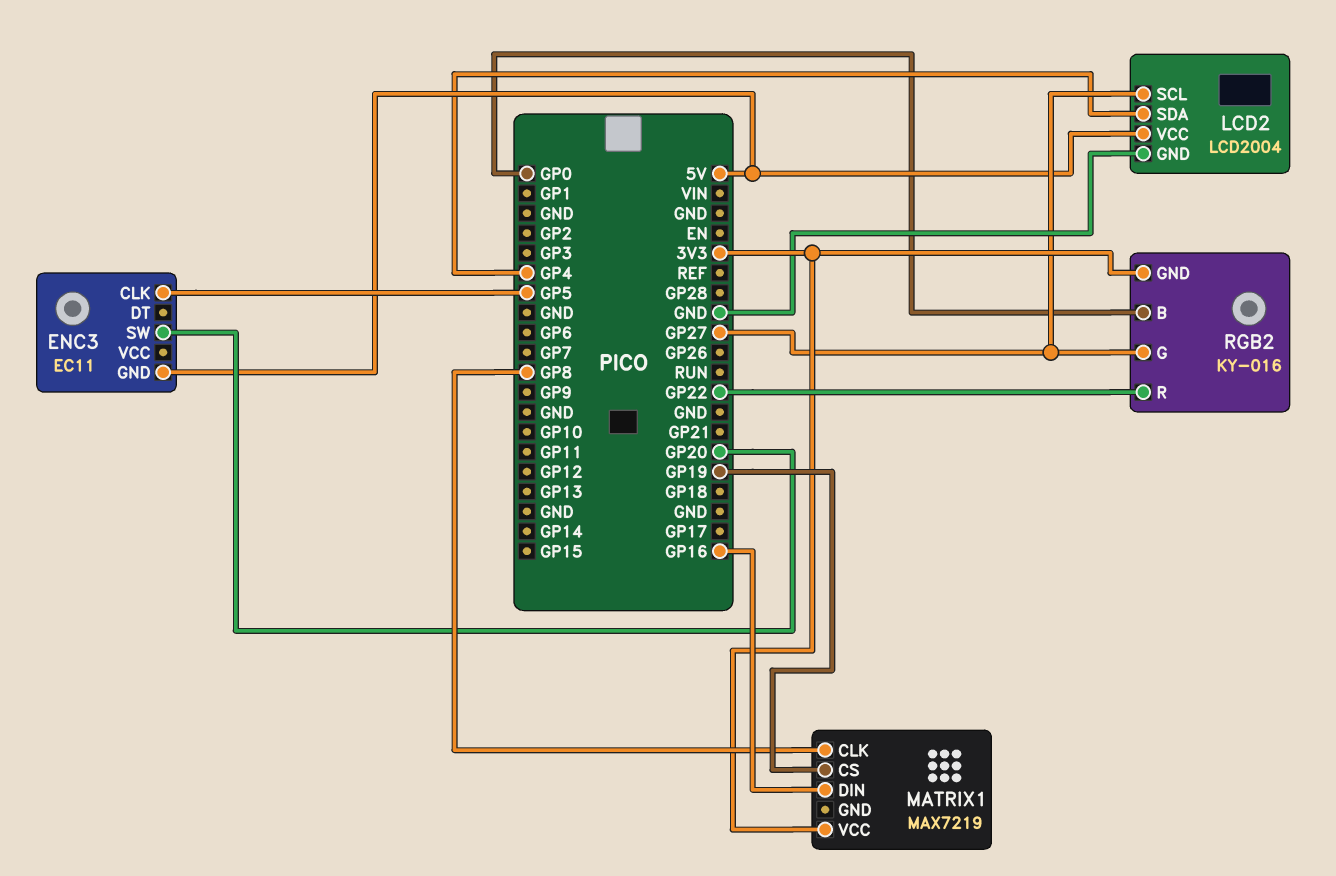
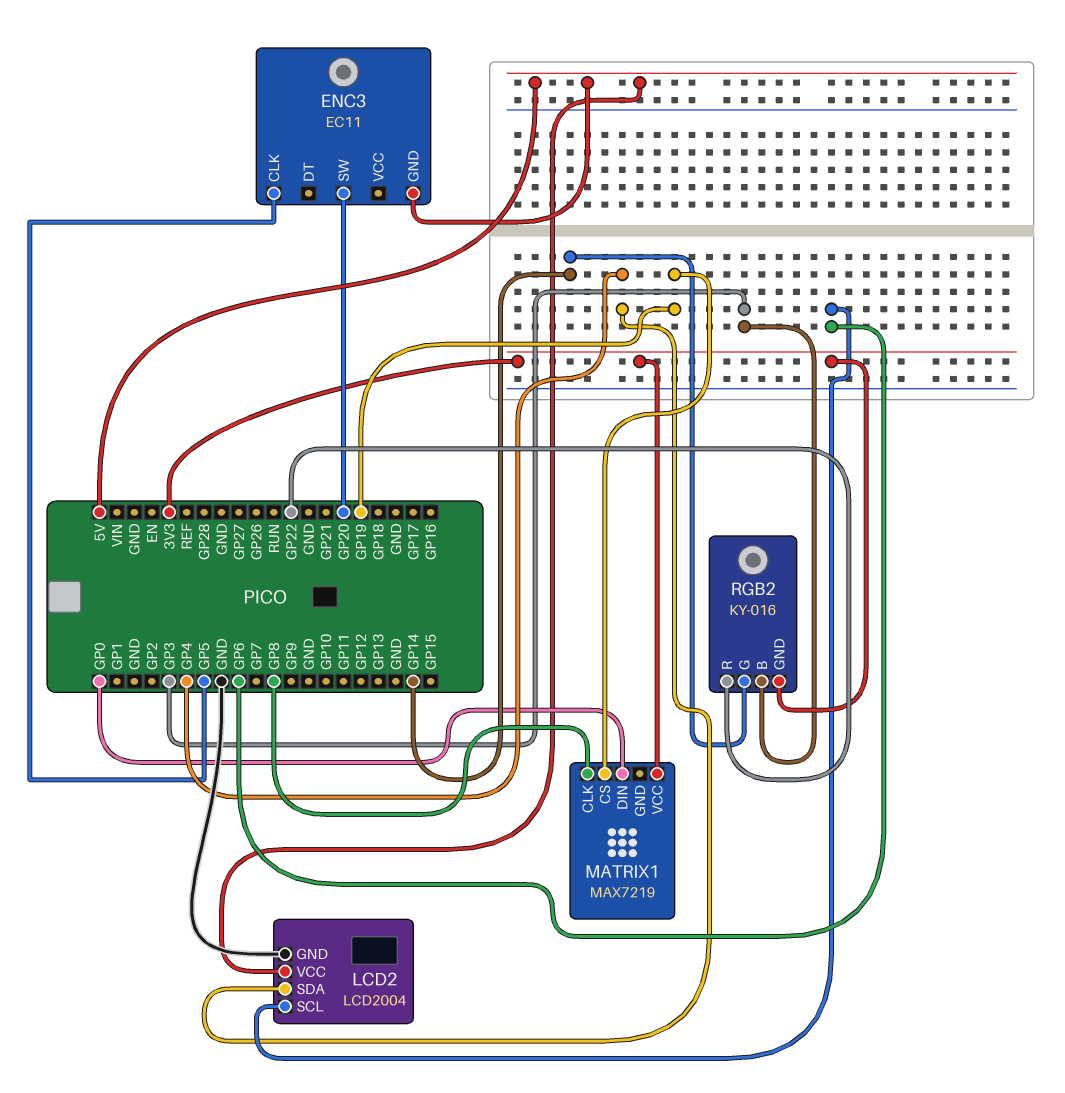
LCD2 pin SCL: GP27 -> GP6
MATRIX1 pin DIN: GP16 -> GP0
RGB2 pin B: GP0 -> GP3
RGB2 pin G: GP27 -> GP14

